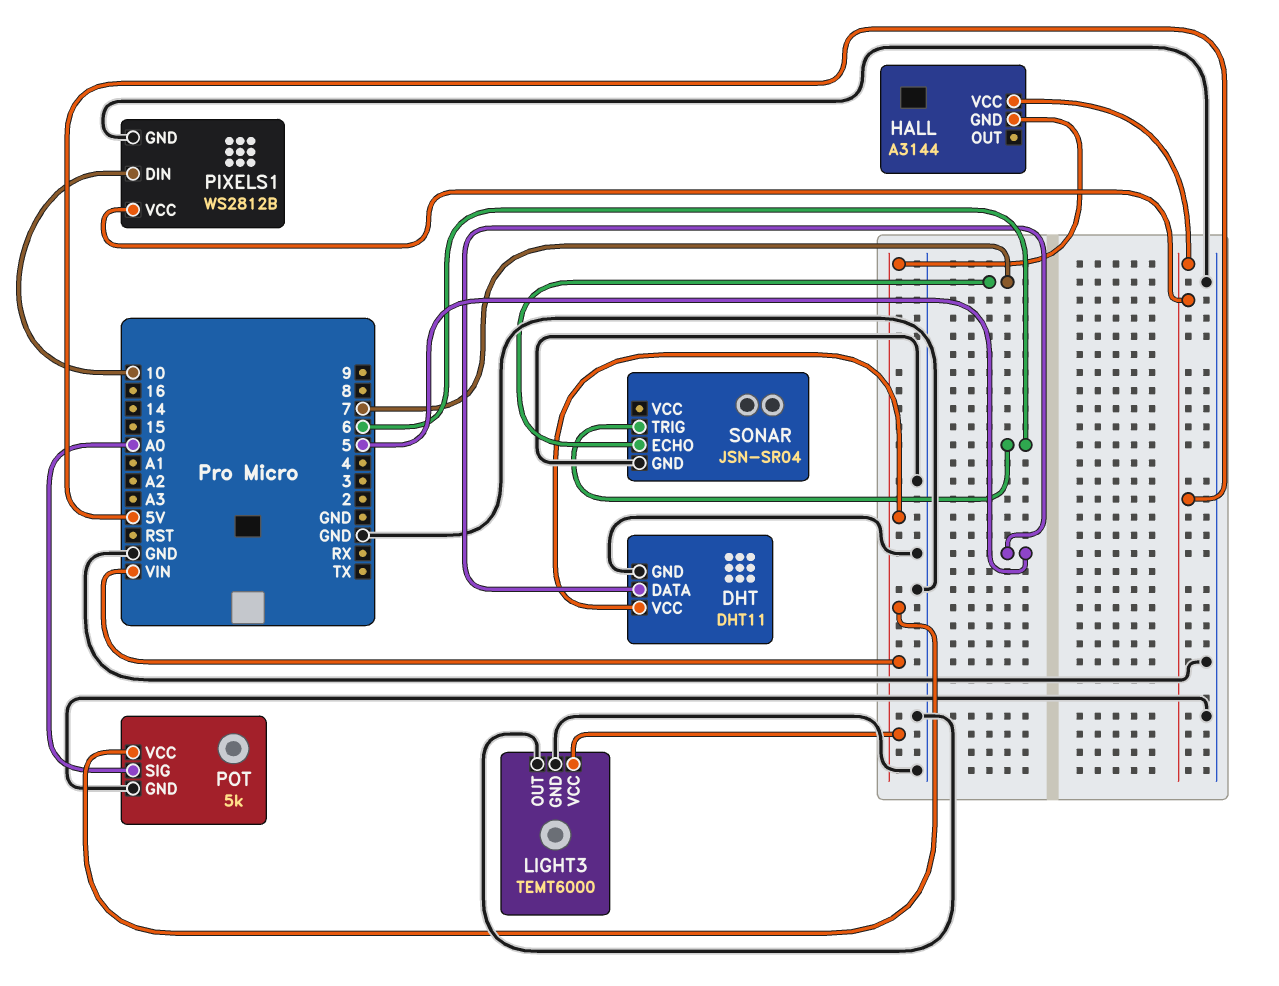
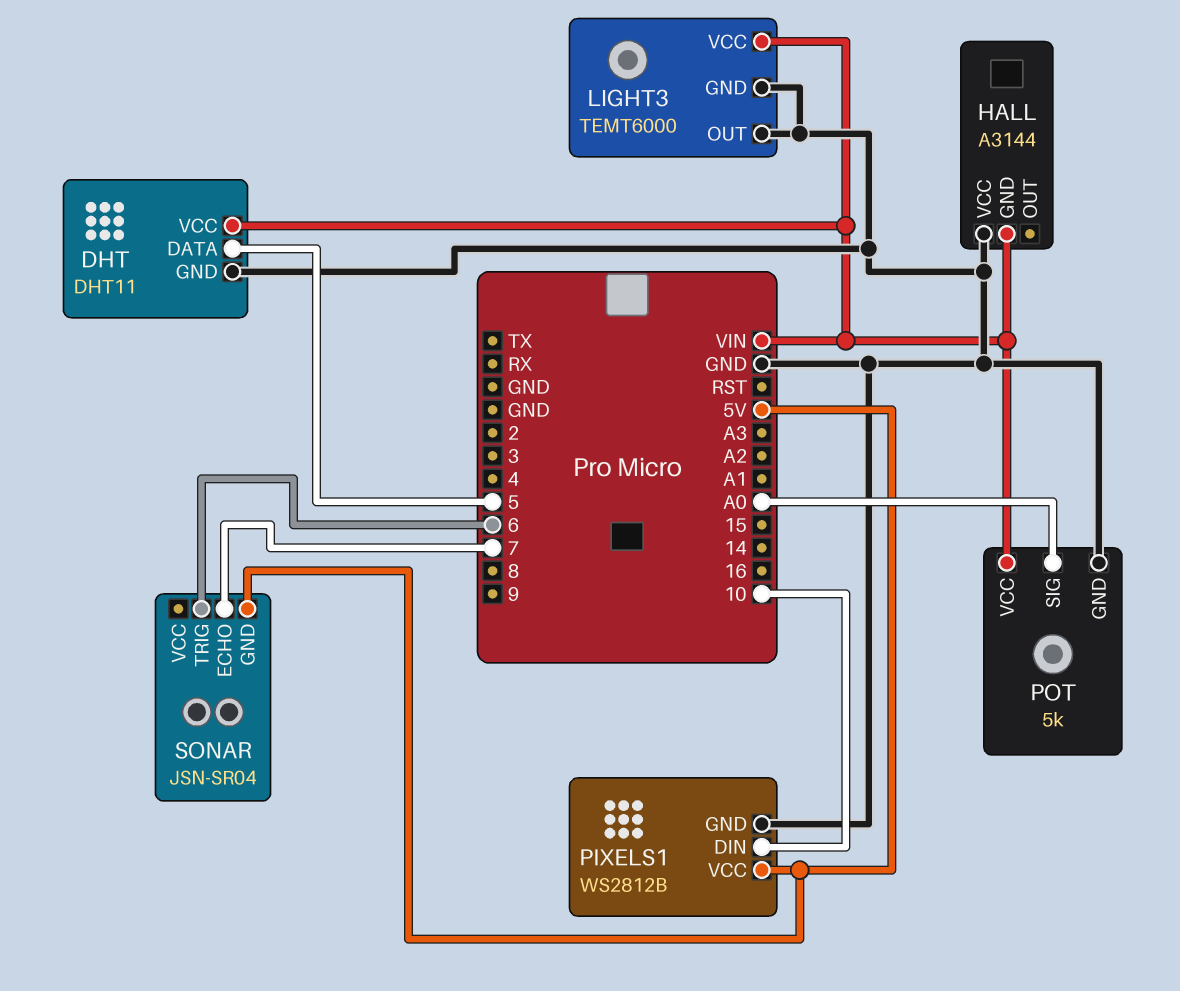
HALL pin VCC: 5V -> GND
SONAR pin GND: GND -> 5V

